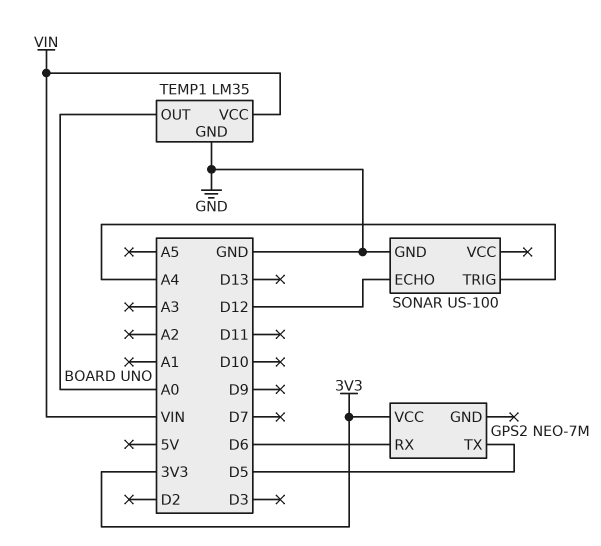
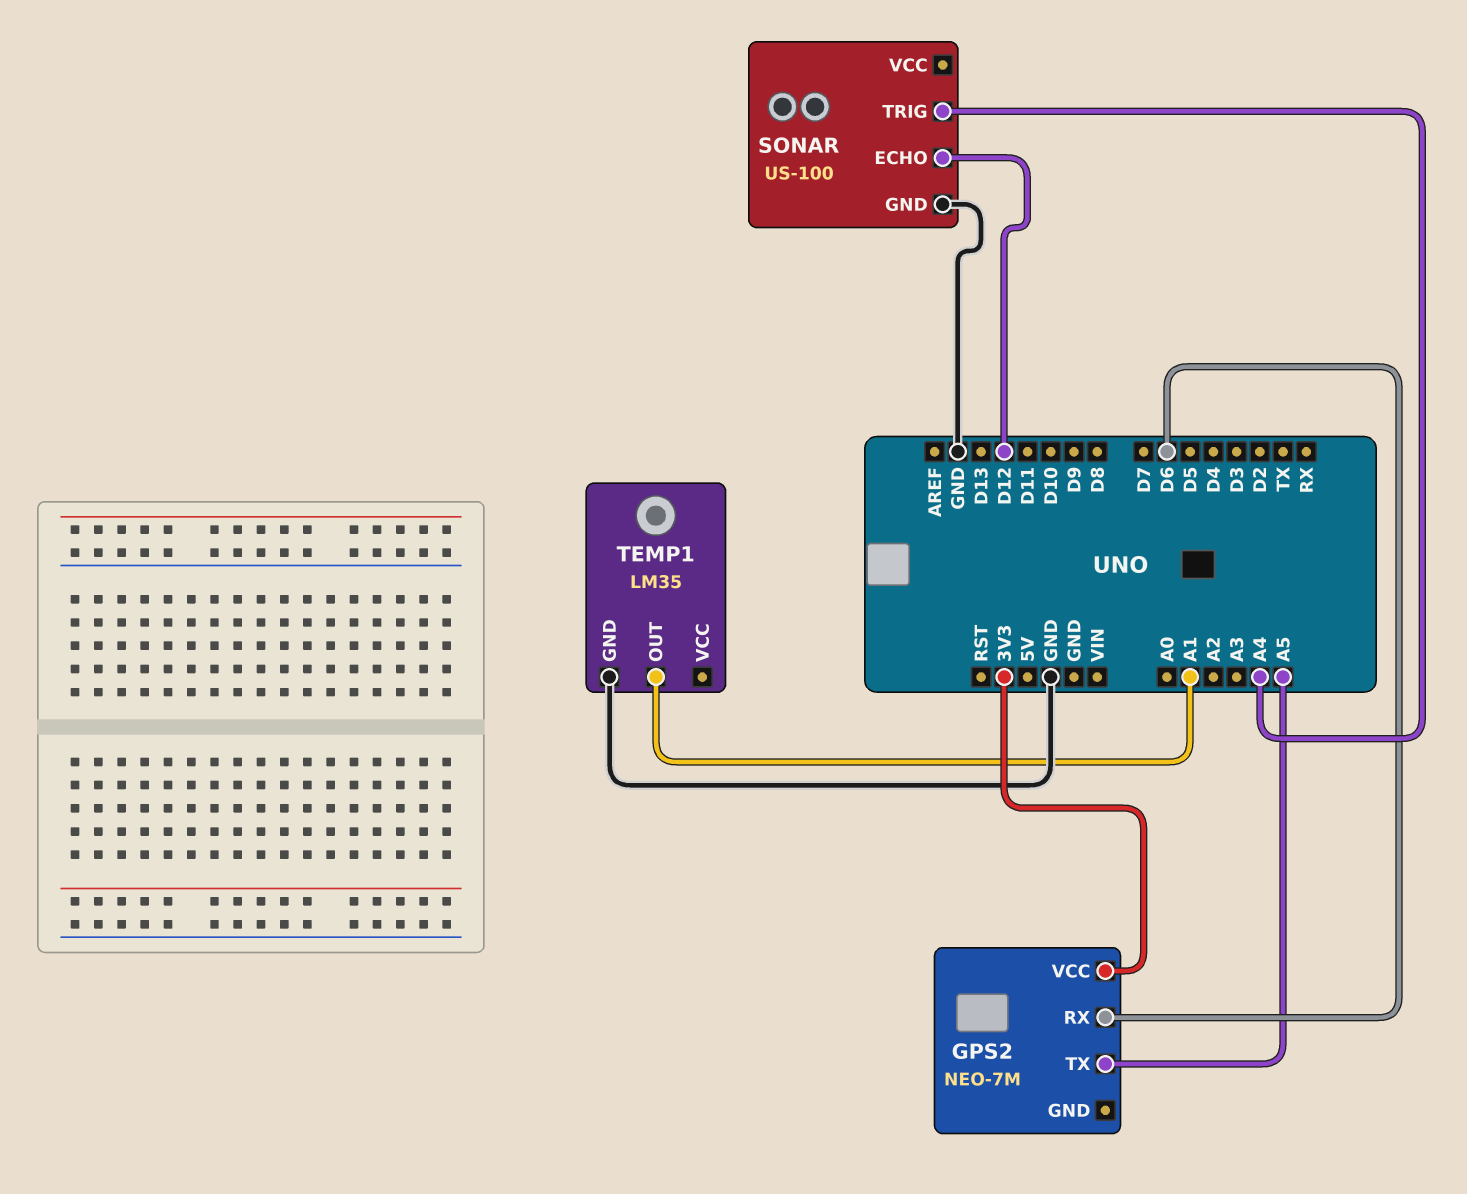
GPS2 pin TX: D5 -> A5
TEMP1 pin OUT: A0 -> A1
TEMP1 pin VCC: VIN -> none

